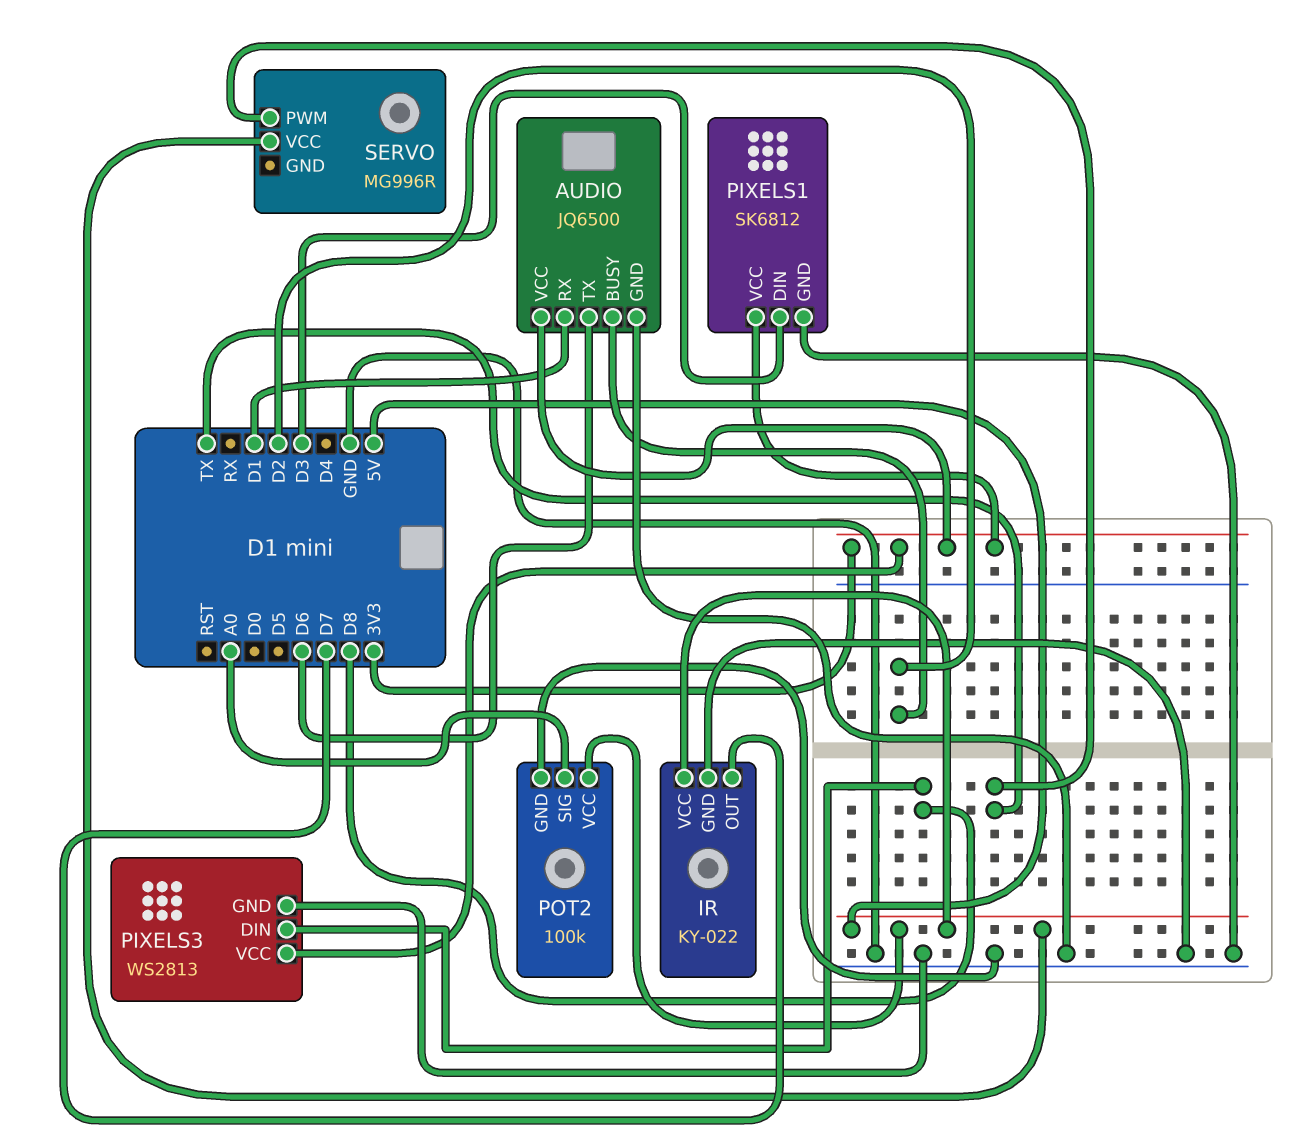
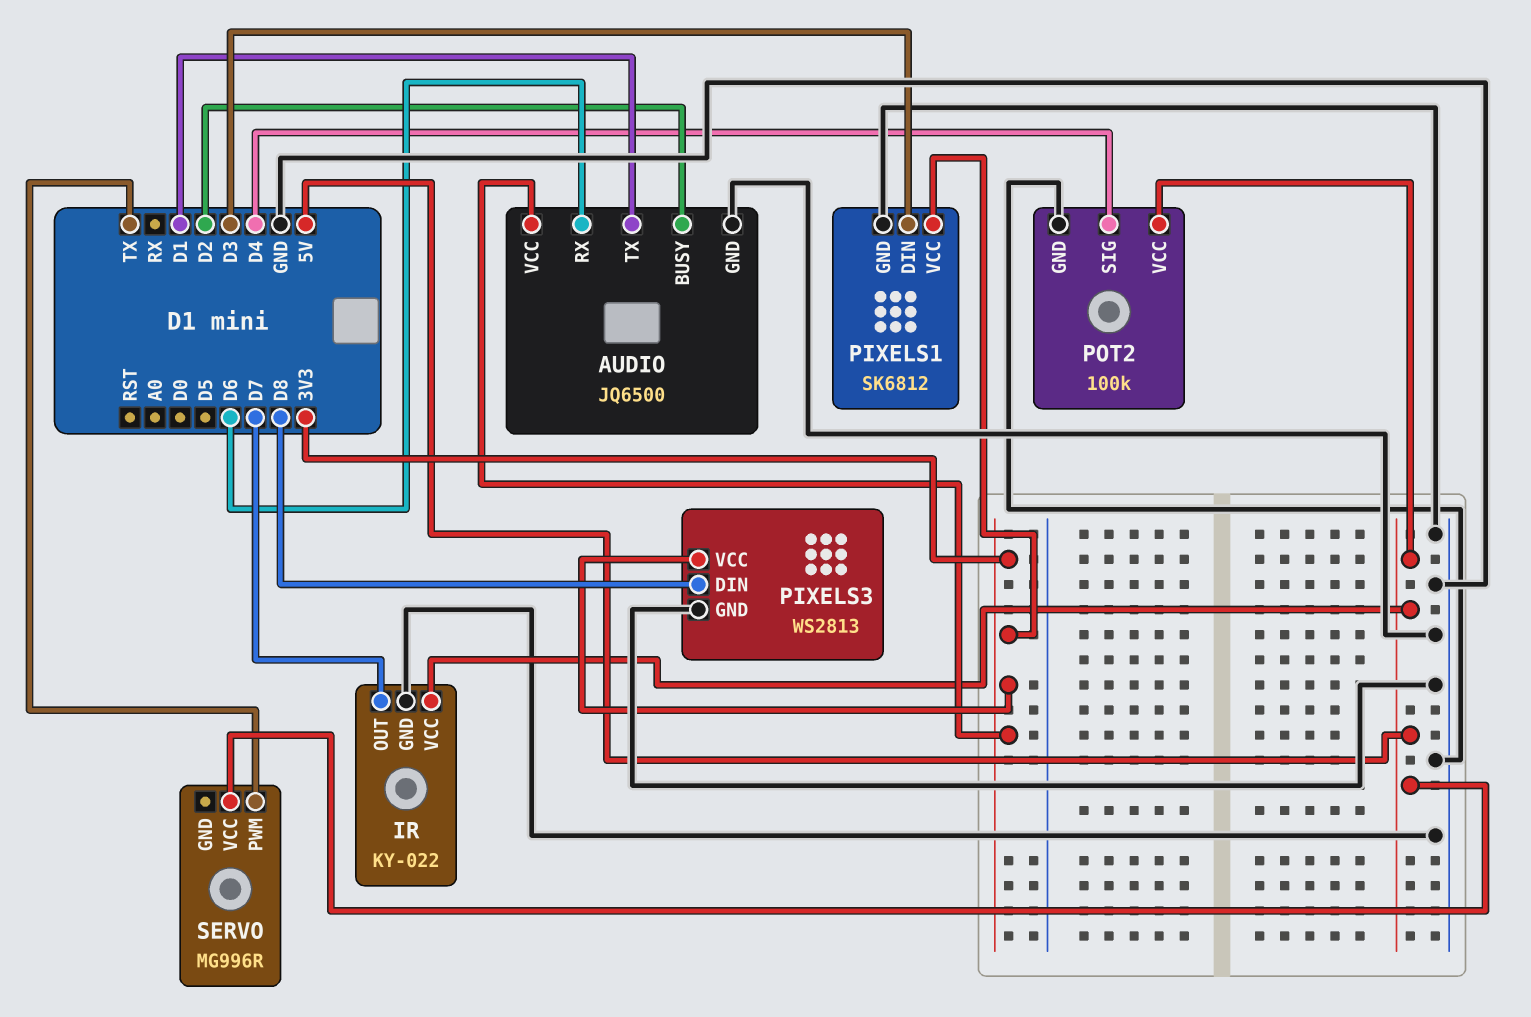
AUDIO pin RX: D1 -> D6
AUDIO pin TX: D6 -> D1
POT2 pin SIG: A0 -> D4

